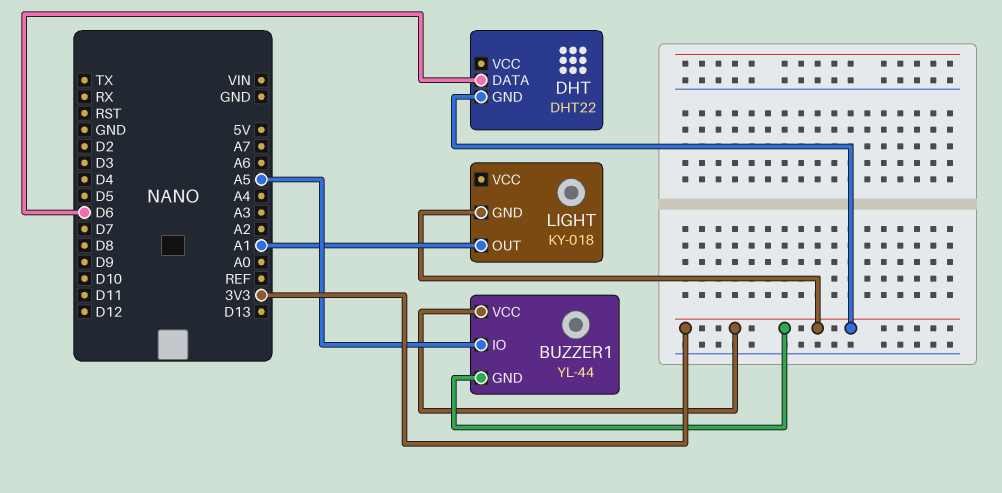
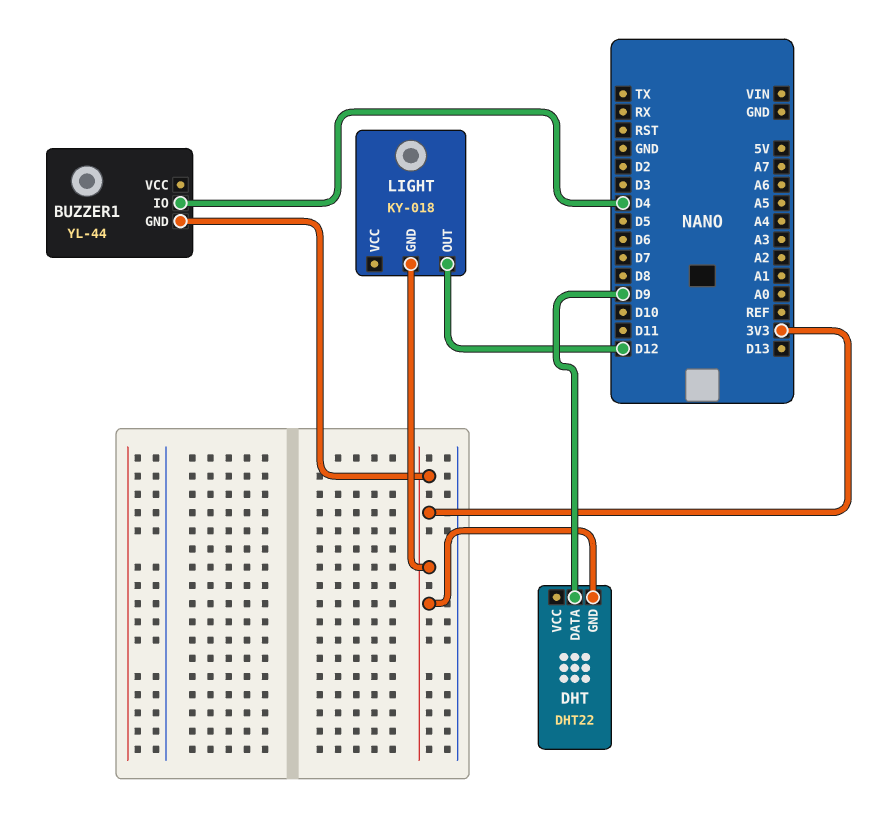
BUZZER1 pin IO: A5 -> D4
BUZZER1 pin VCC: 3V3 -> none
DHT pin DATA: D6 -> D9
LIGHT pin OUT: A1 -> D12

